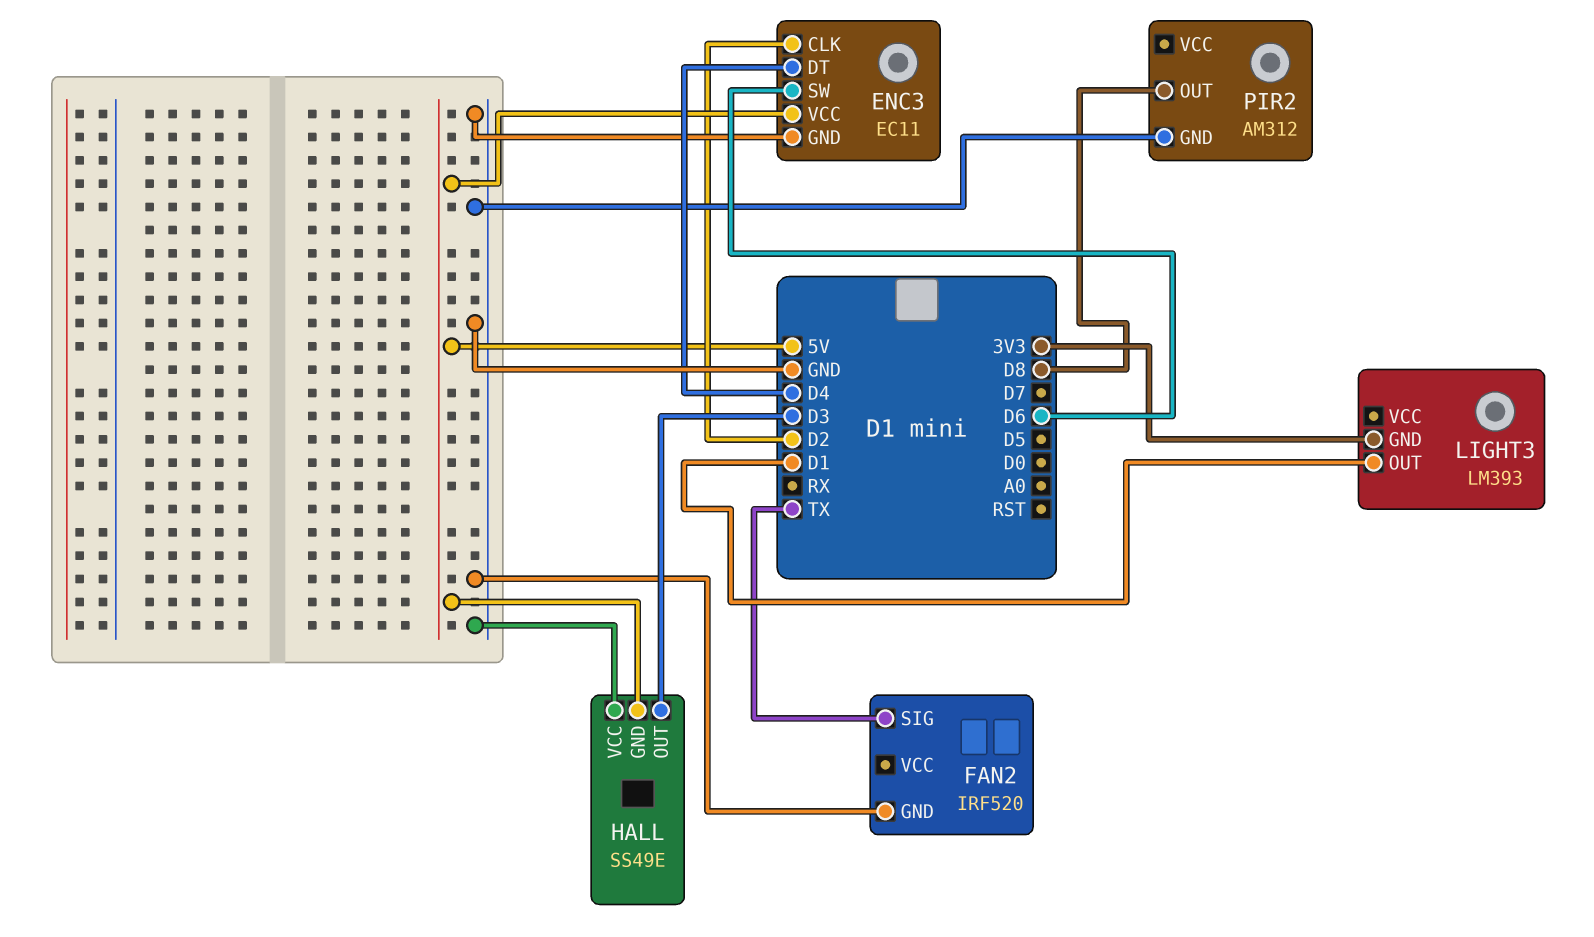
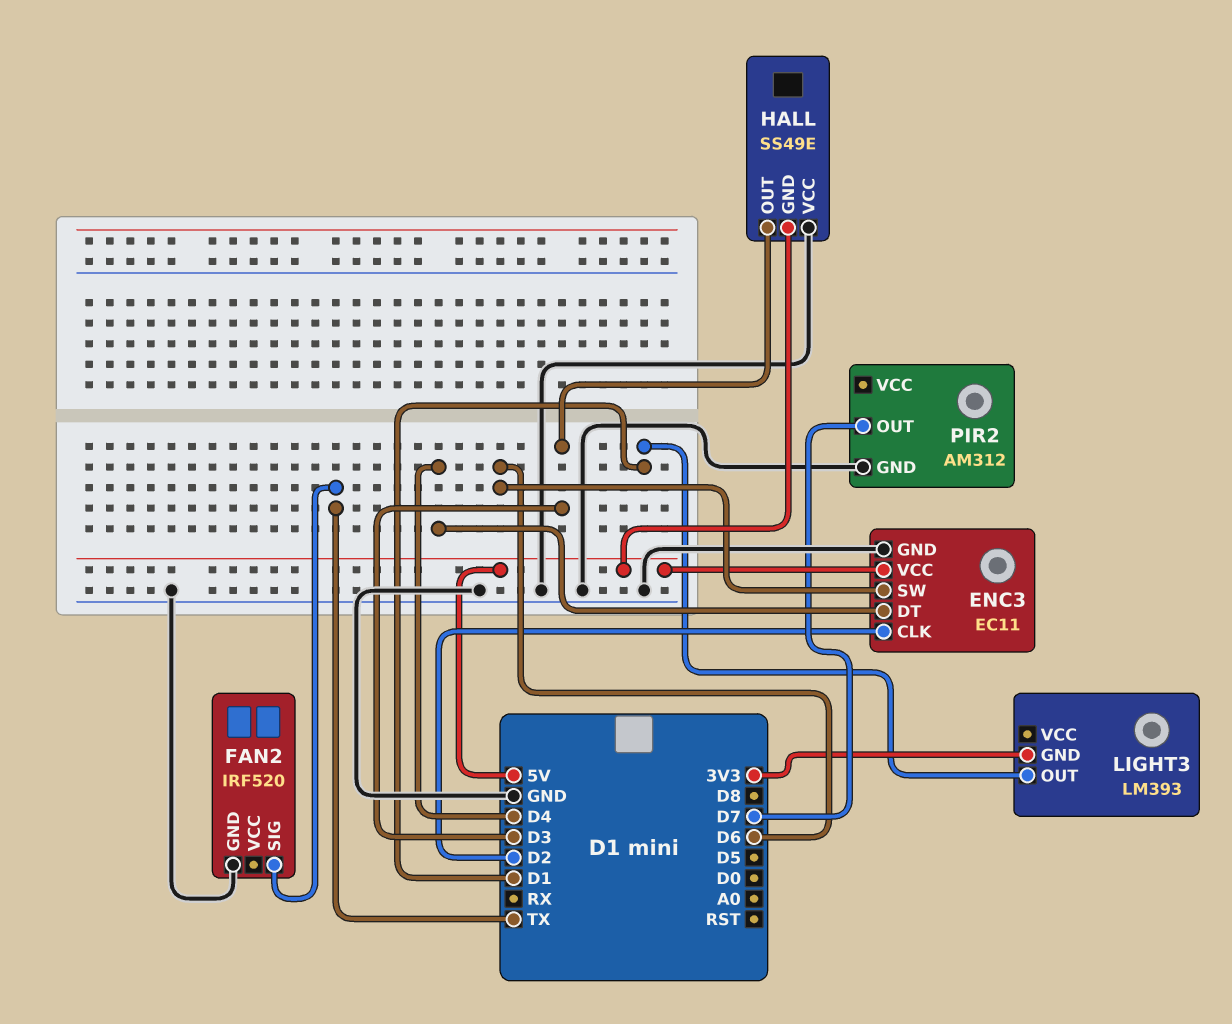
PIR2 pin OUT: D8 -> D7

